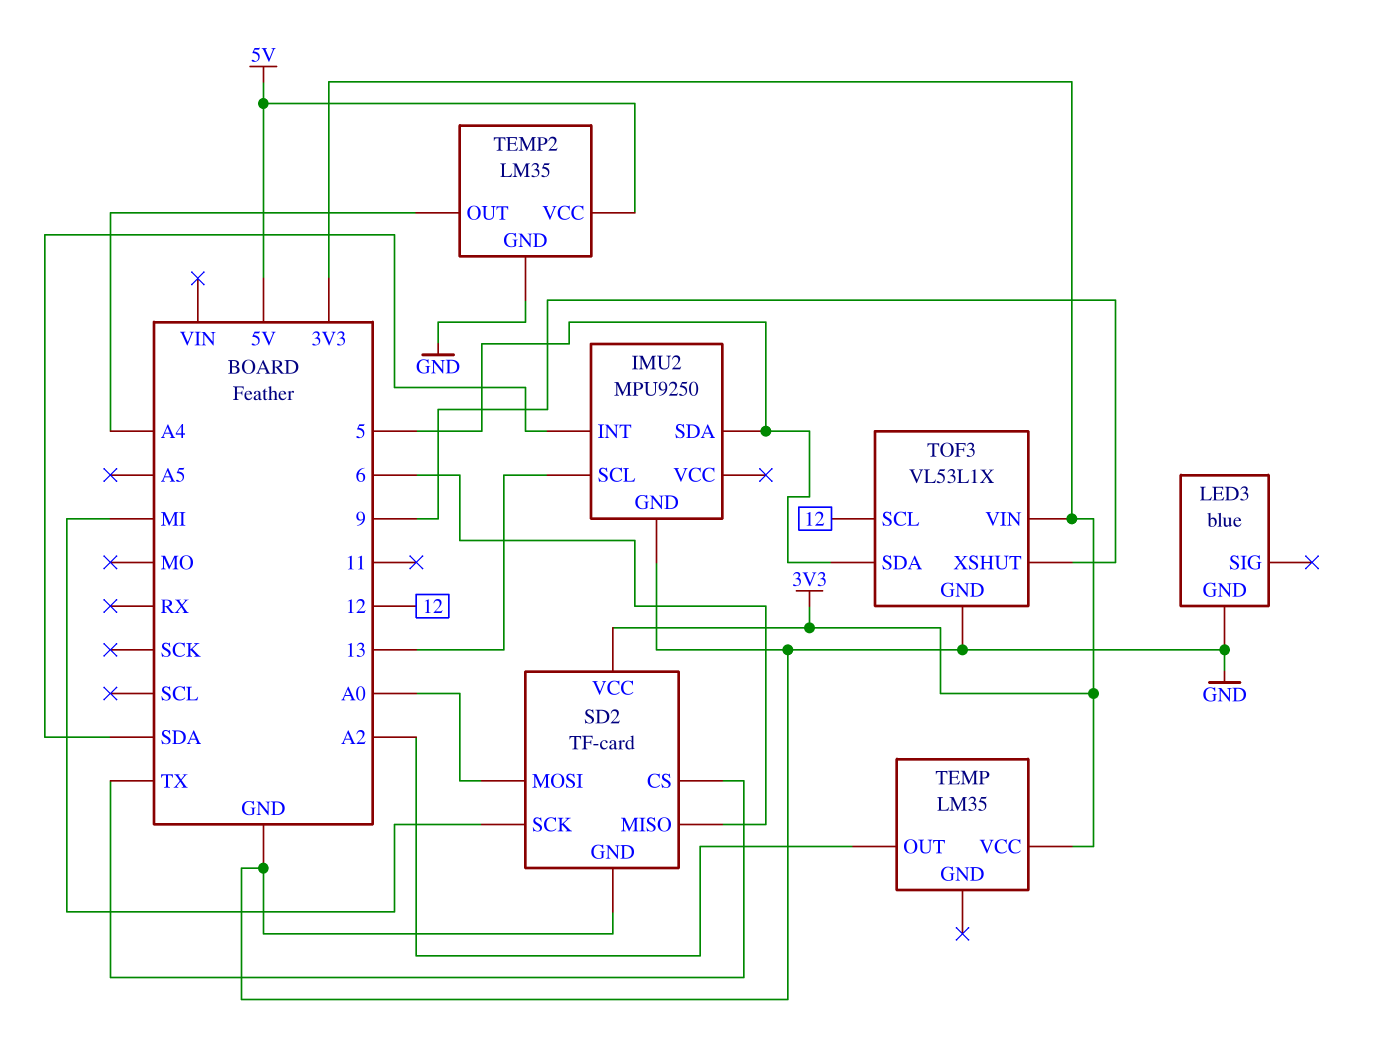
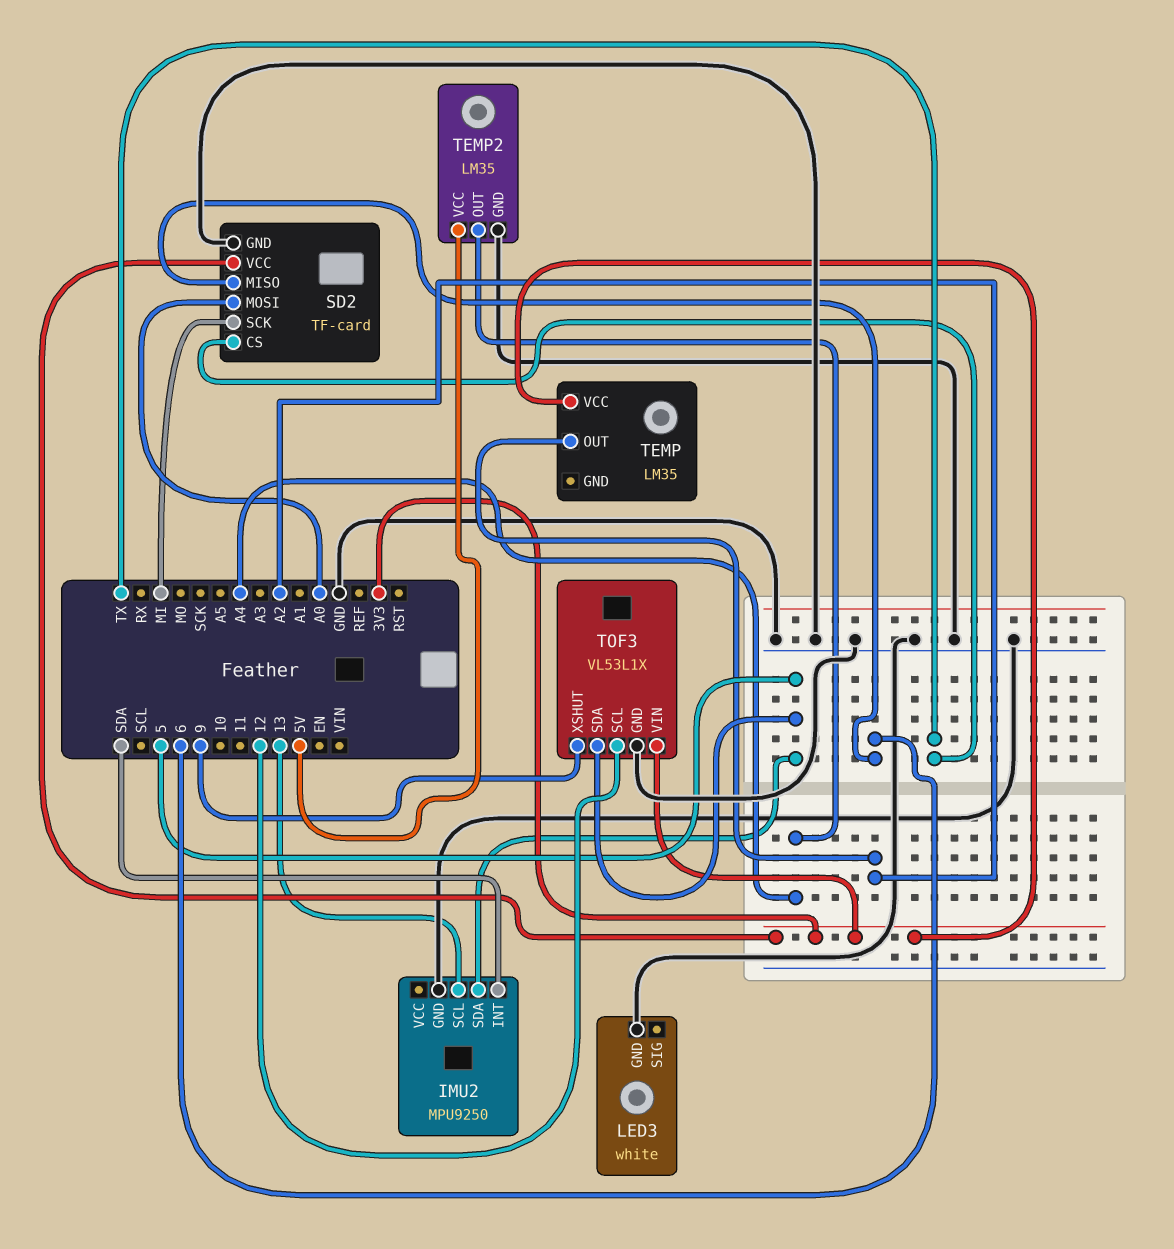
LED3: blue -> white

